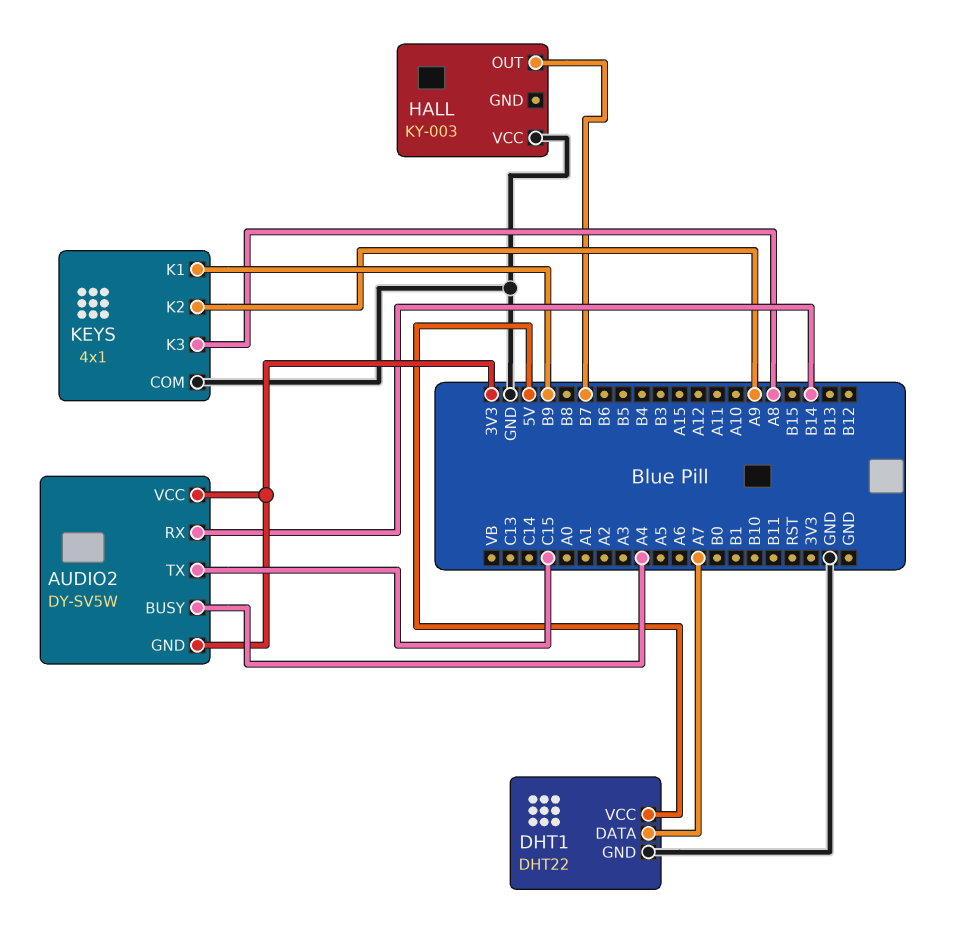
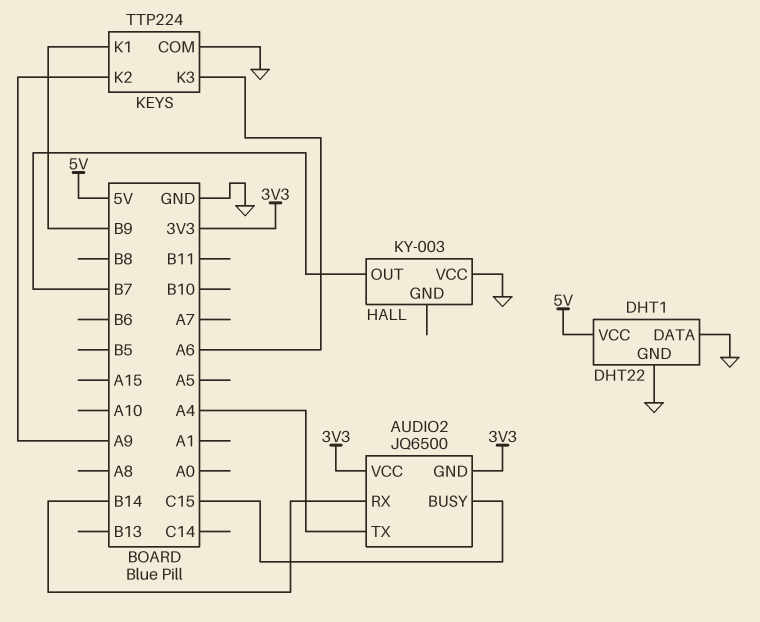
AUDIO2: DY-SV5W -> JQ6500
AUDIO2 pin BUSY: A4 -> C15
AUDIO2 pin TX: C15 -> A4
DHT1 pin DATA: A7 -> GND
KEYS: 4x1 -> TTP224
KEYS pin K3: A8 -> A6

